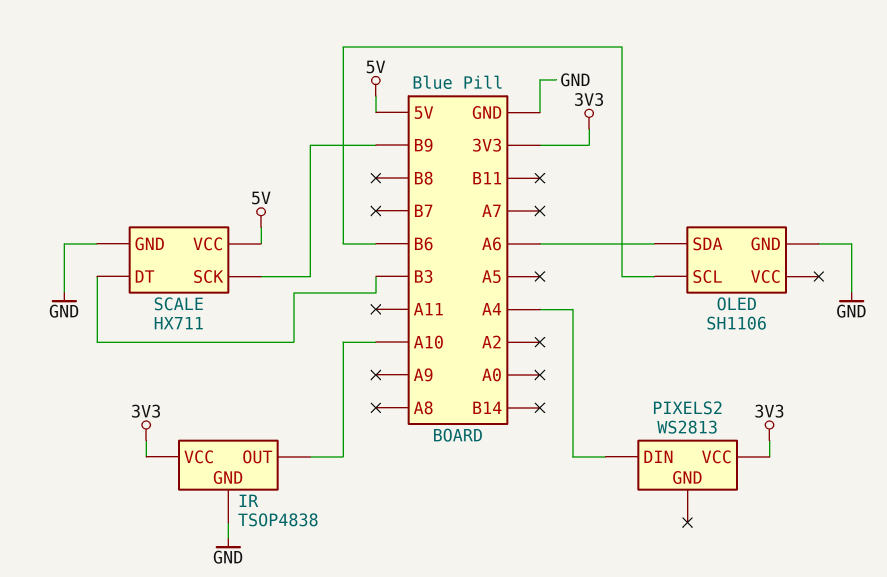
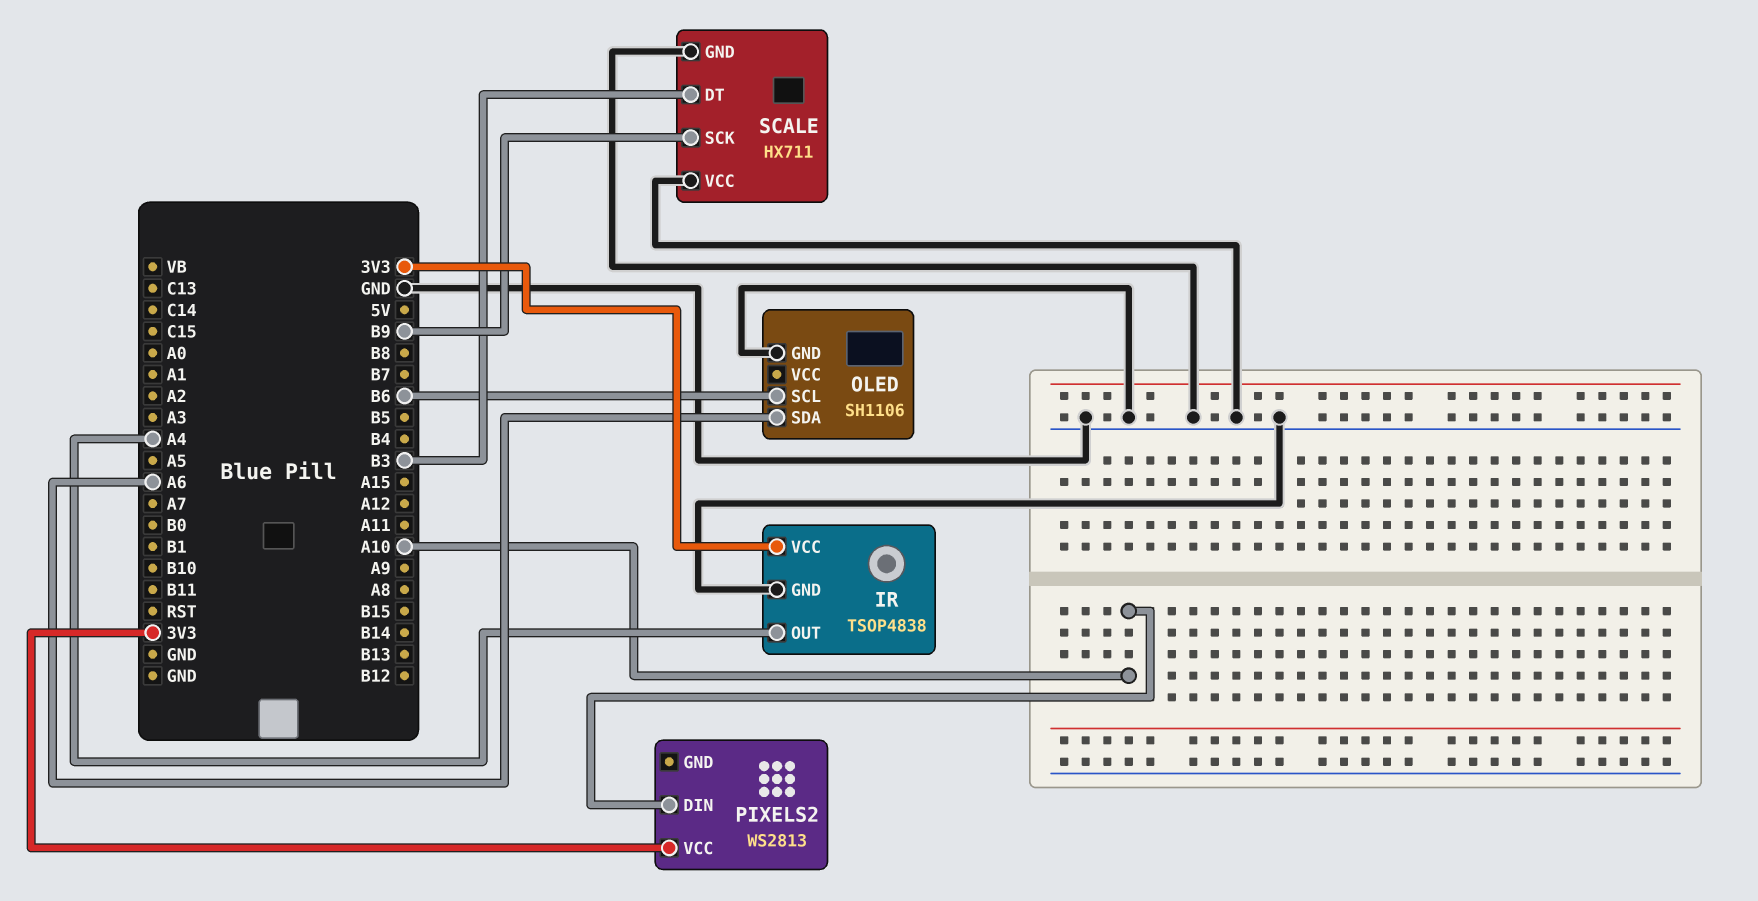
IR pin OUT: A10 -> A4
PIXELS2 pin DIN: A4 -> A10
SCALE pin VCC: 5V -> GND

